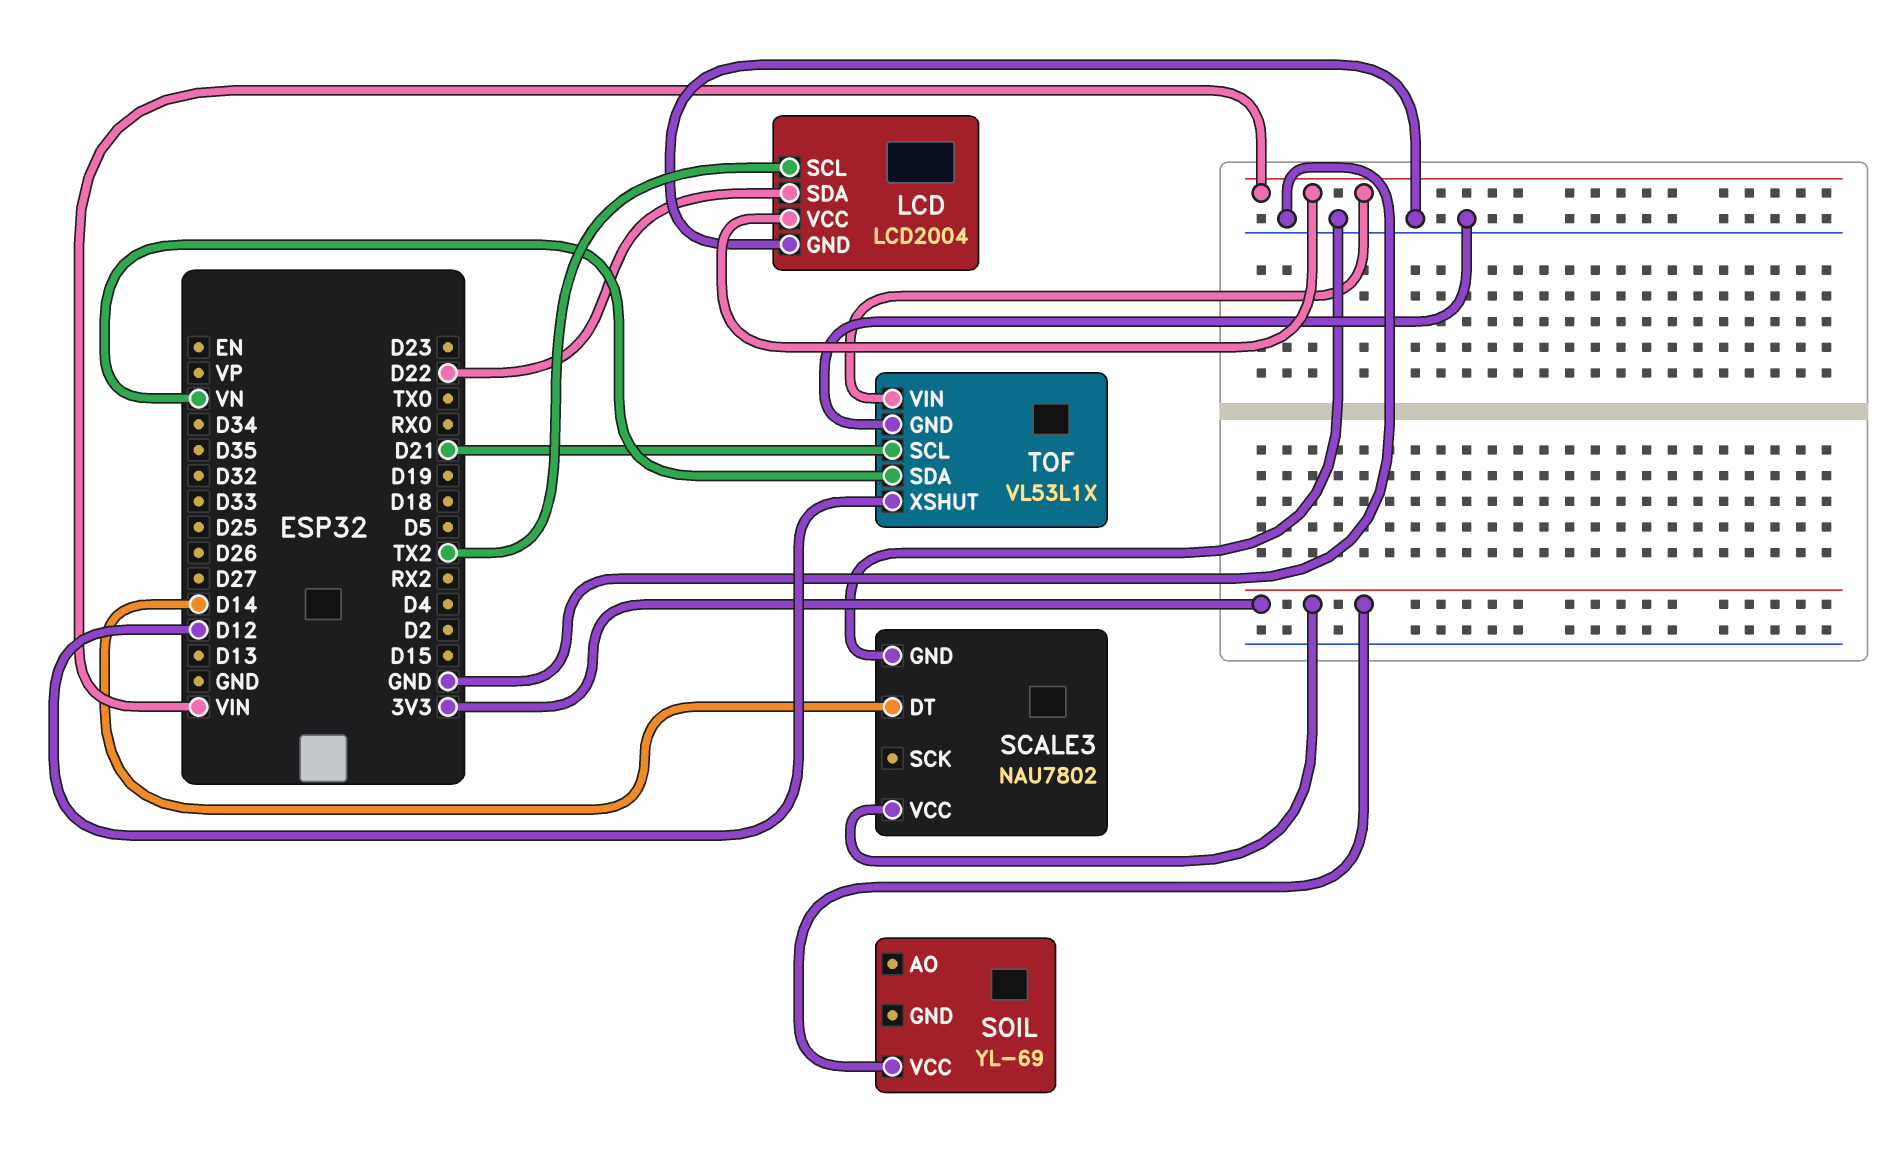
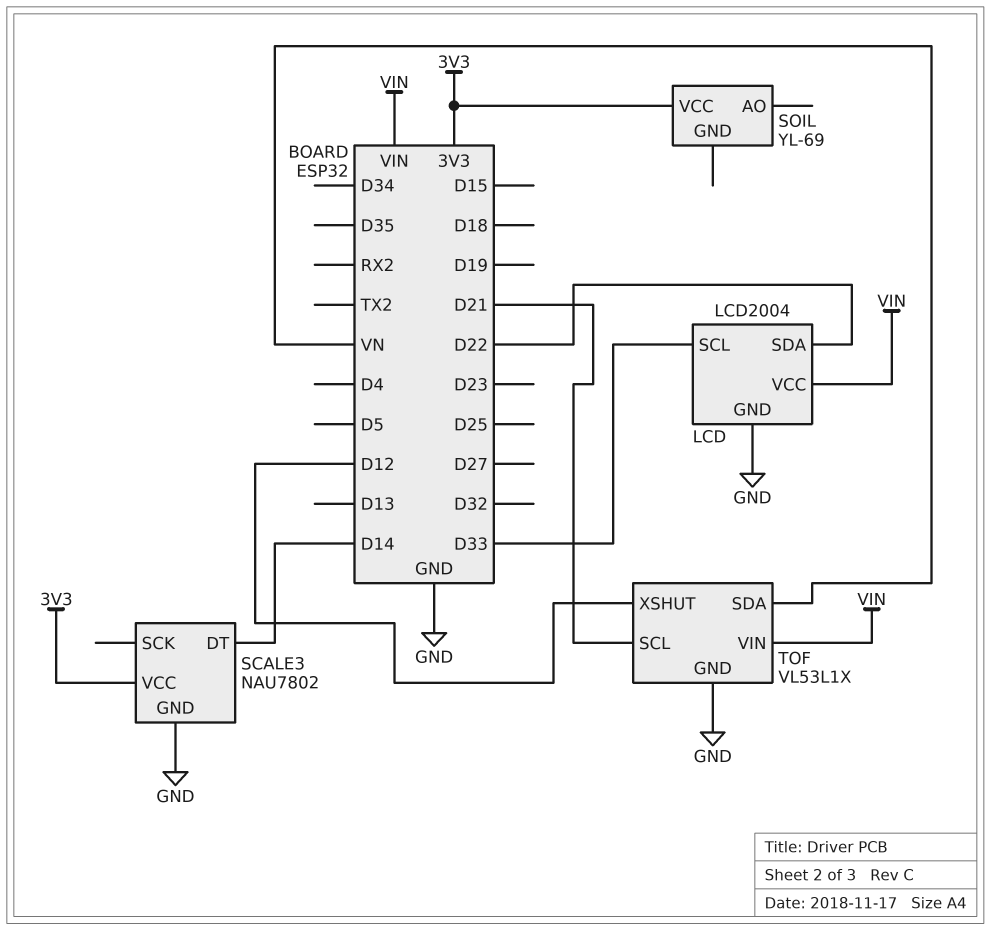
LCD pin SCL: TX2 -> D33

